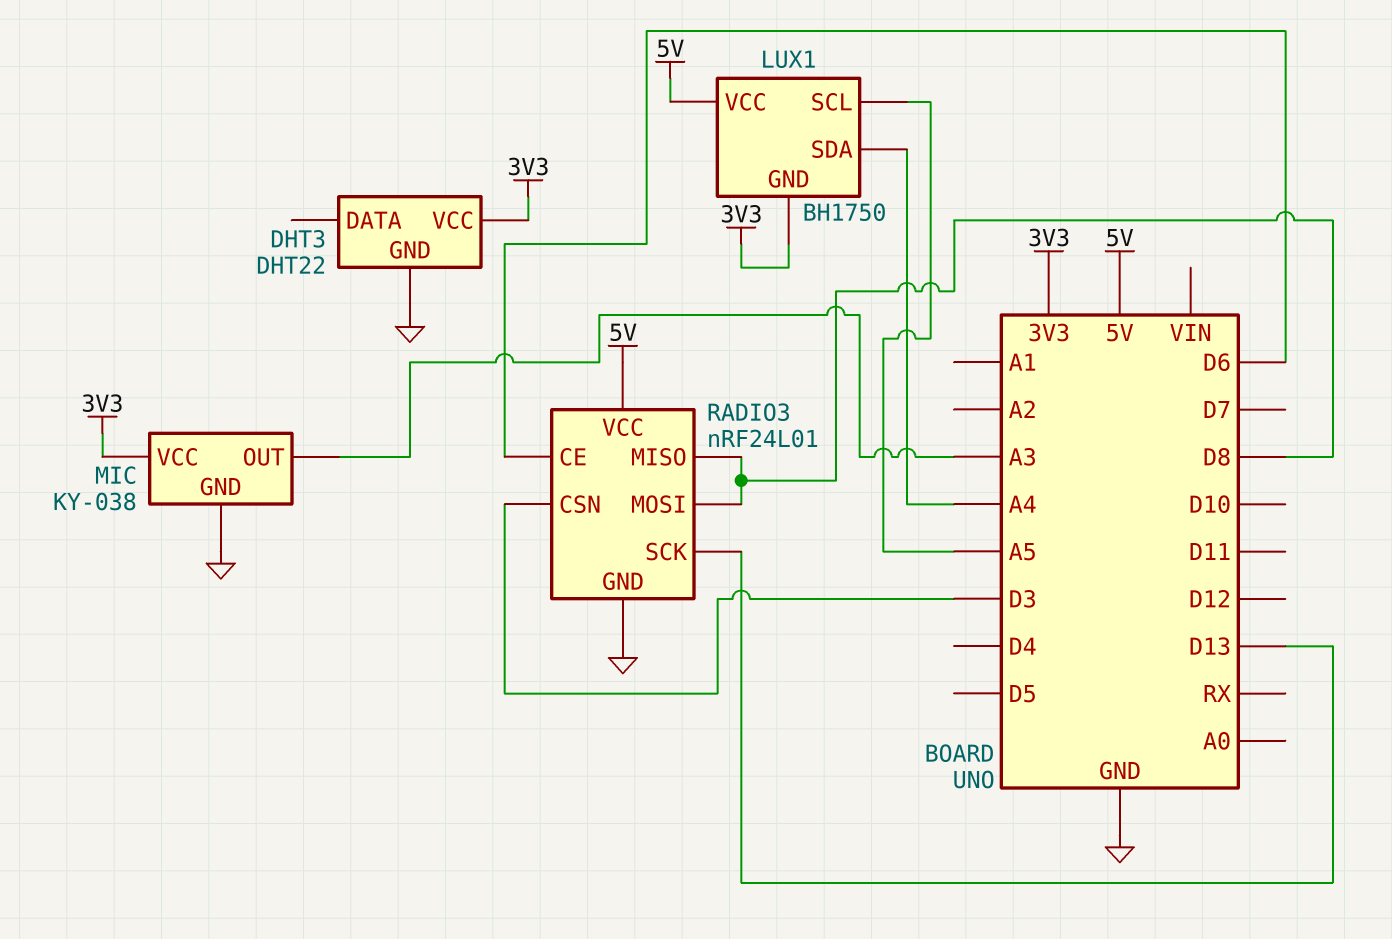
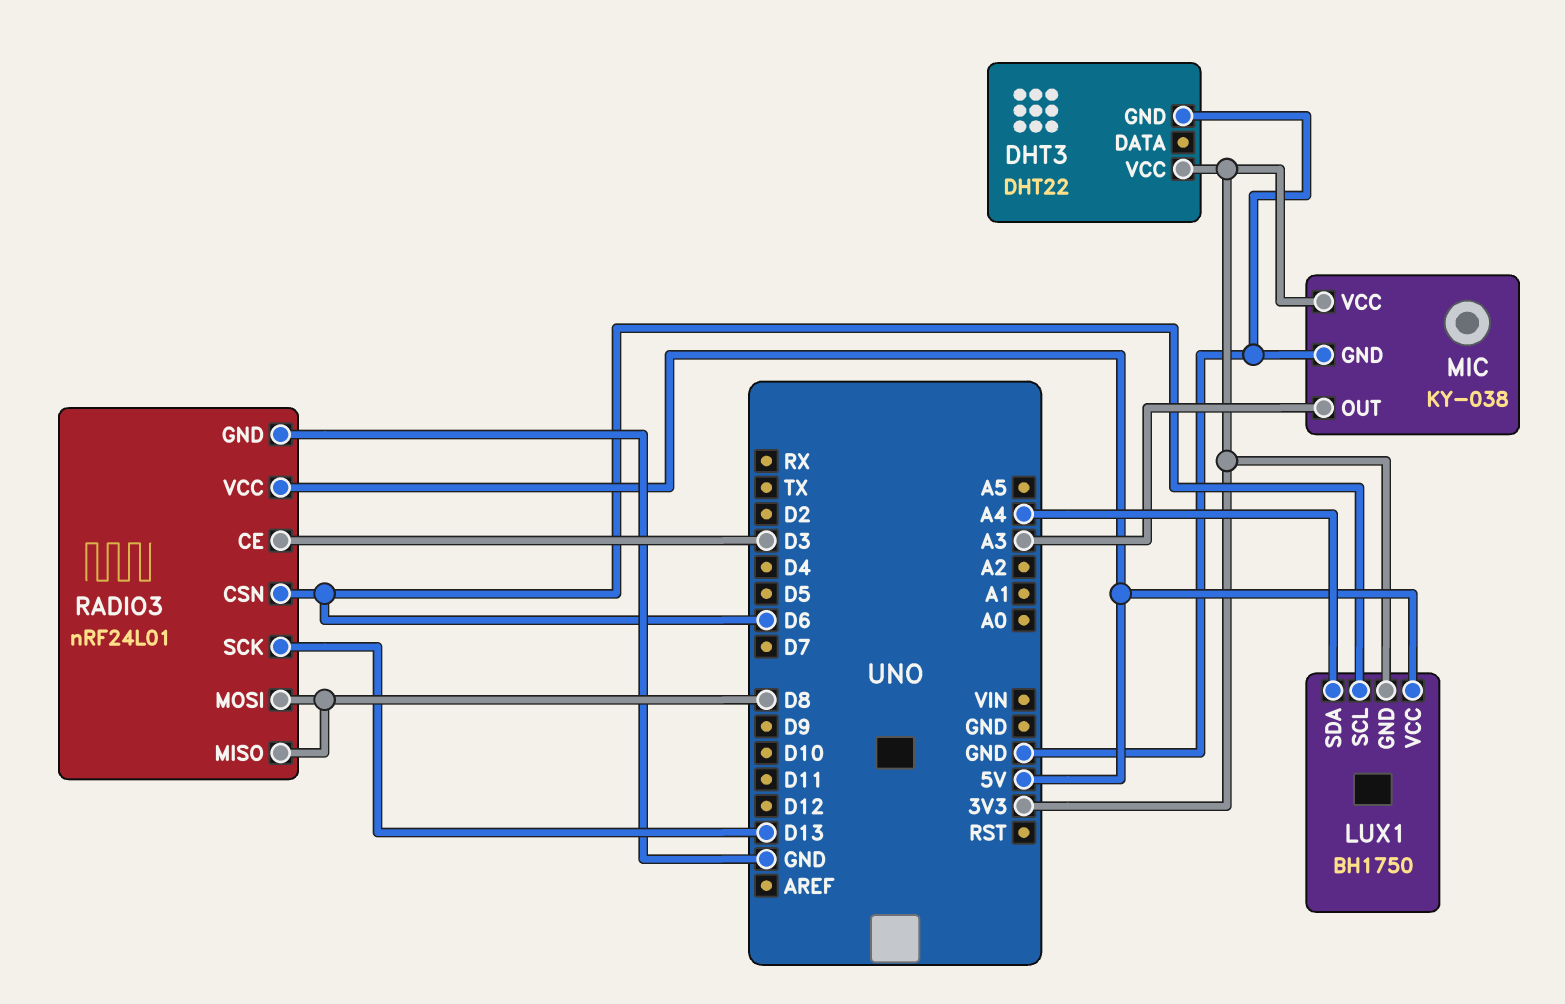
LUX1 pin SCL: A5 -> D6
RADIO3 pin CE: D6 -> D3
RADIO3 pin CSN: D3 -> D6

